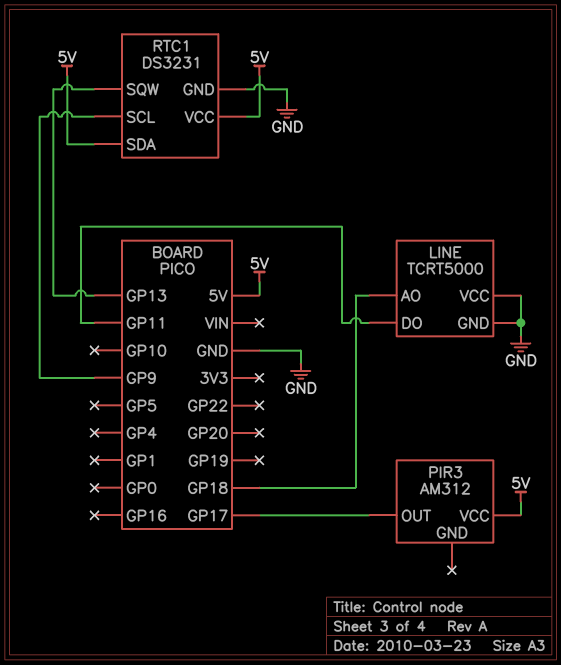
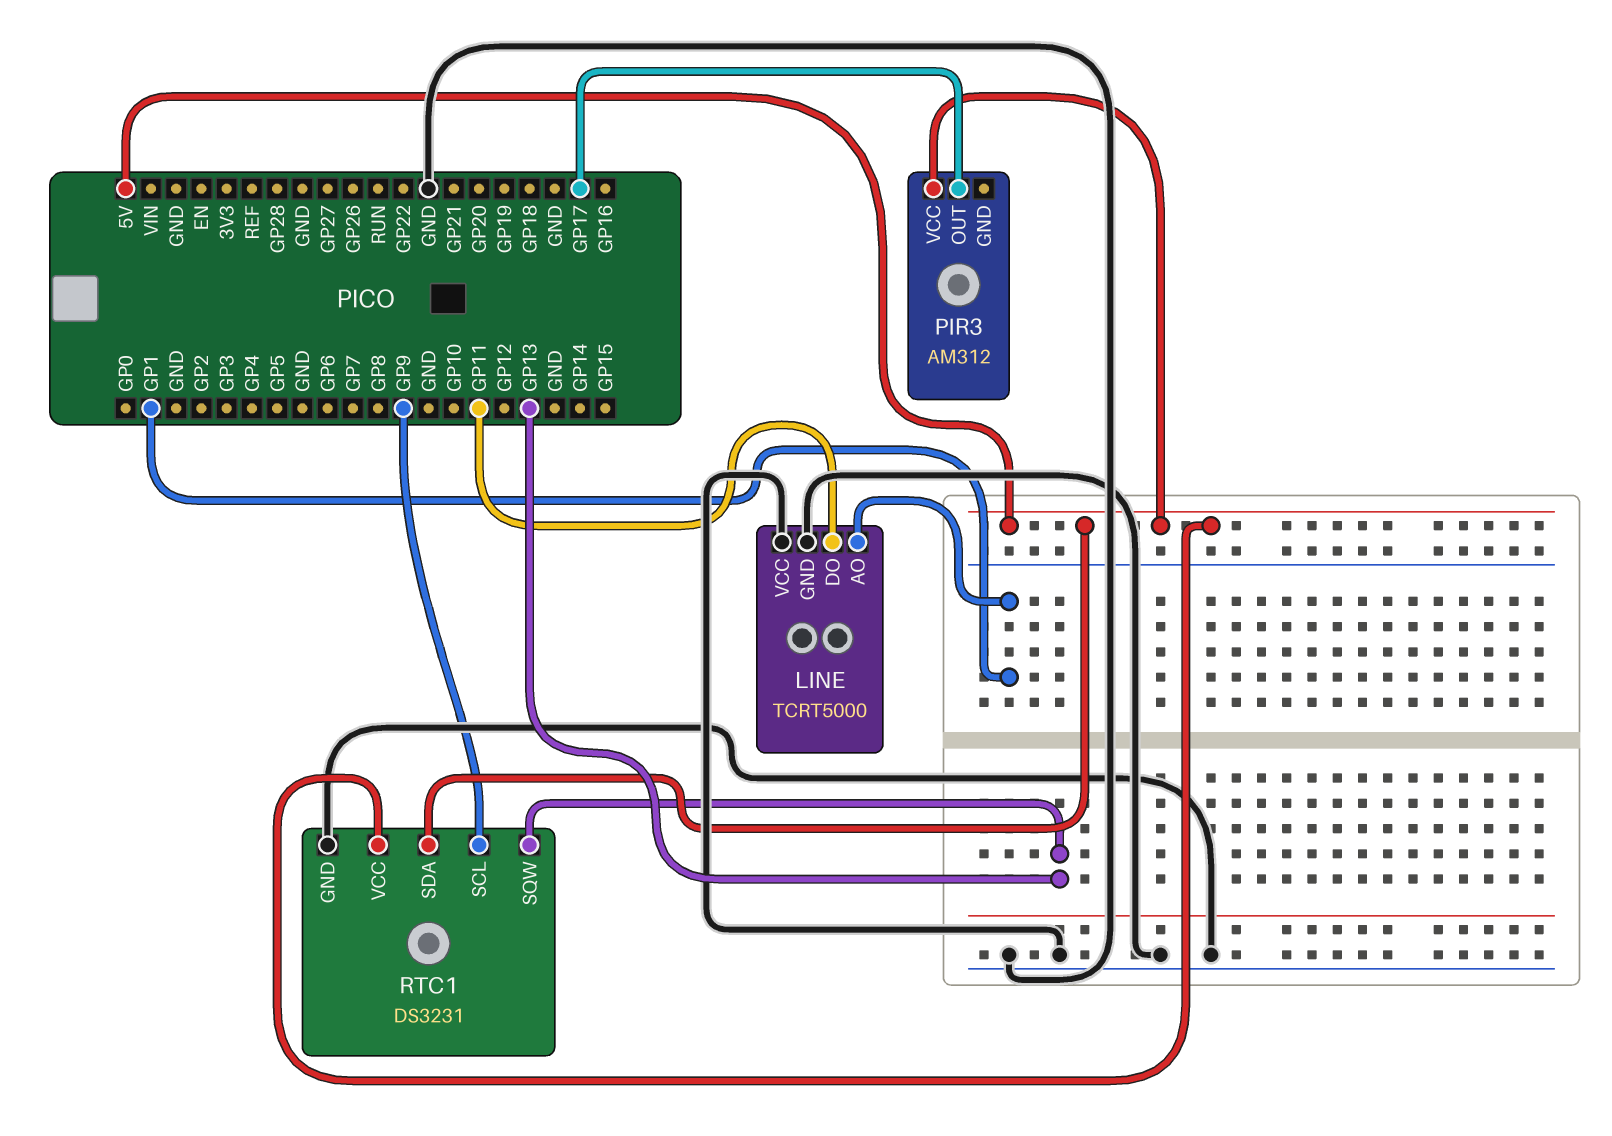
LINE pin AO: GP18 -> GP1

